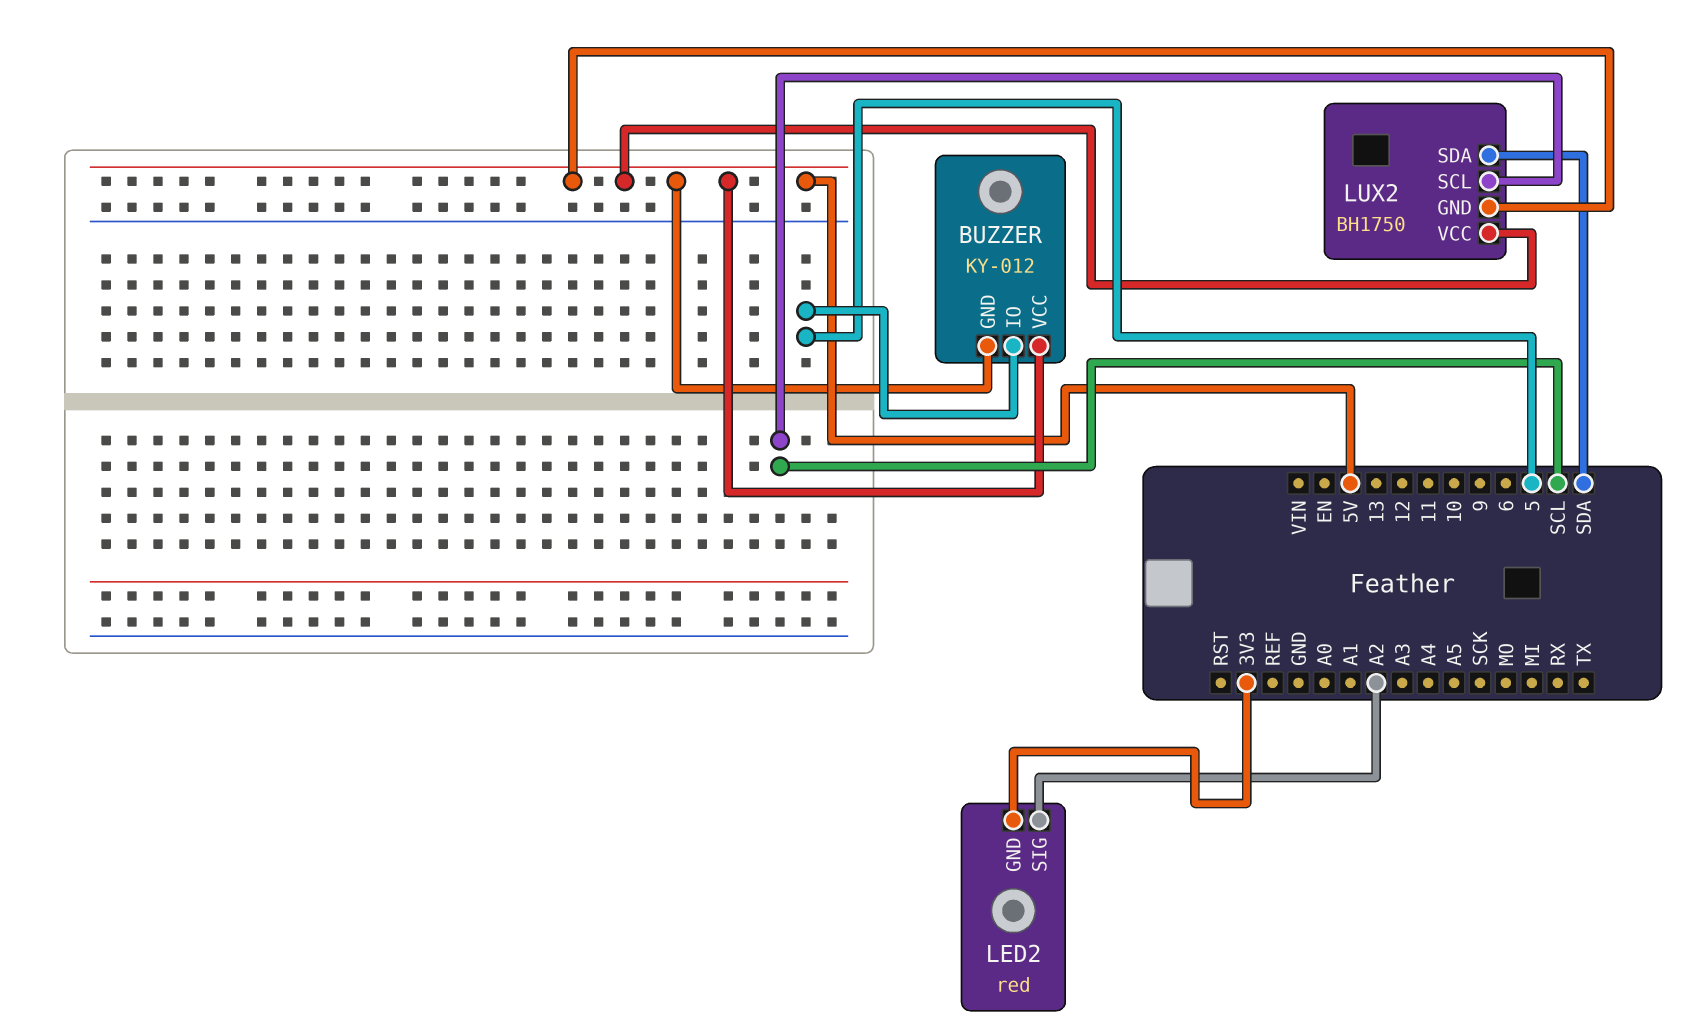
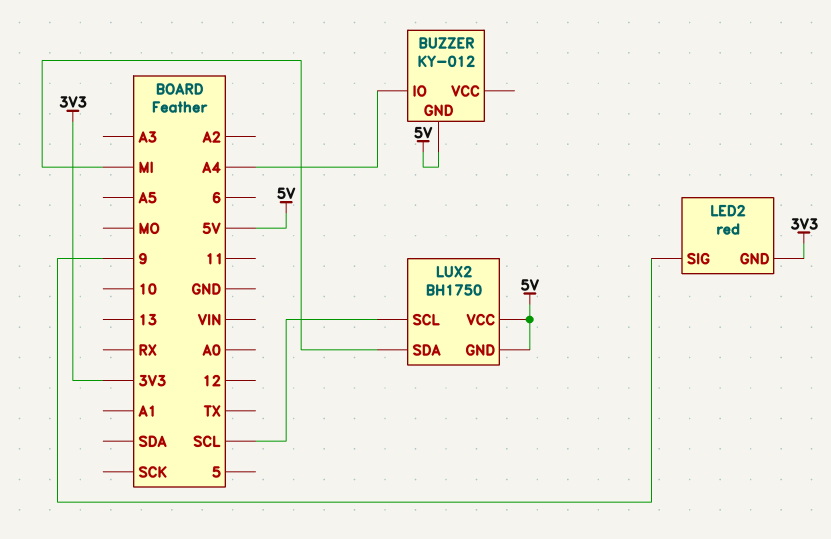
BUZZER pin IO: 5 -> A4
BUZZER pin VCC: 5V -> none
LED2 pin SIG: A2 -> 9
LUX2 pin SDA: SDA -> MI

